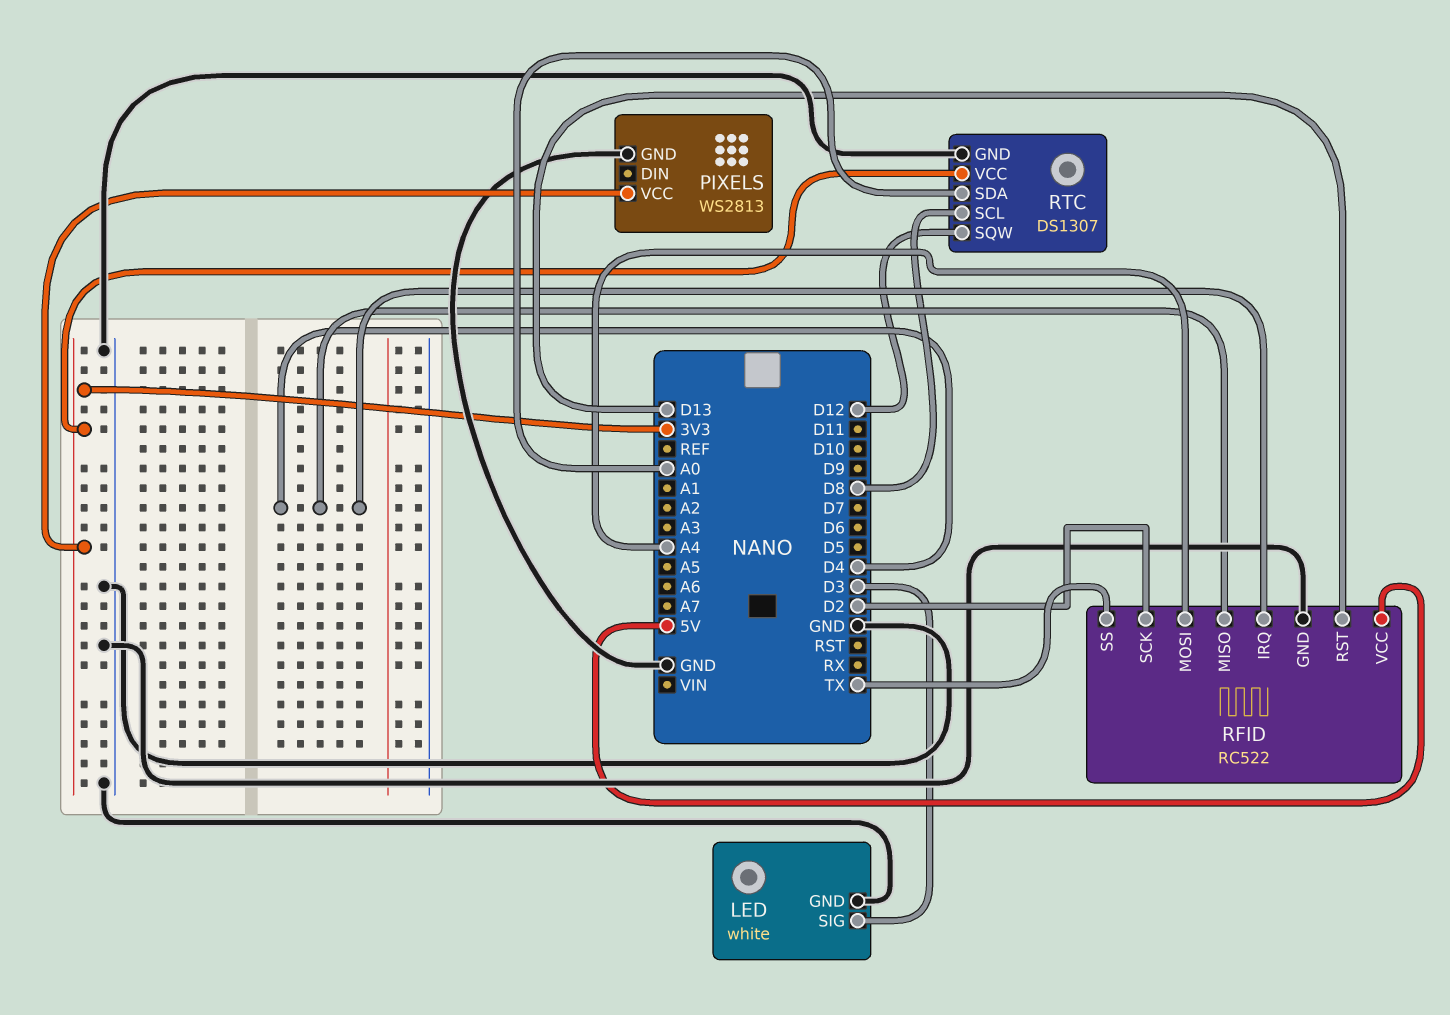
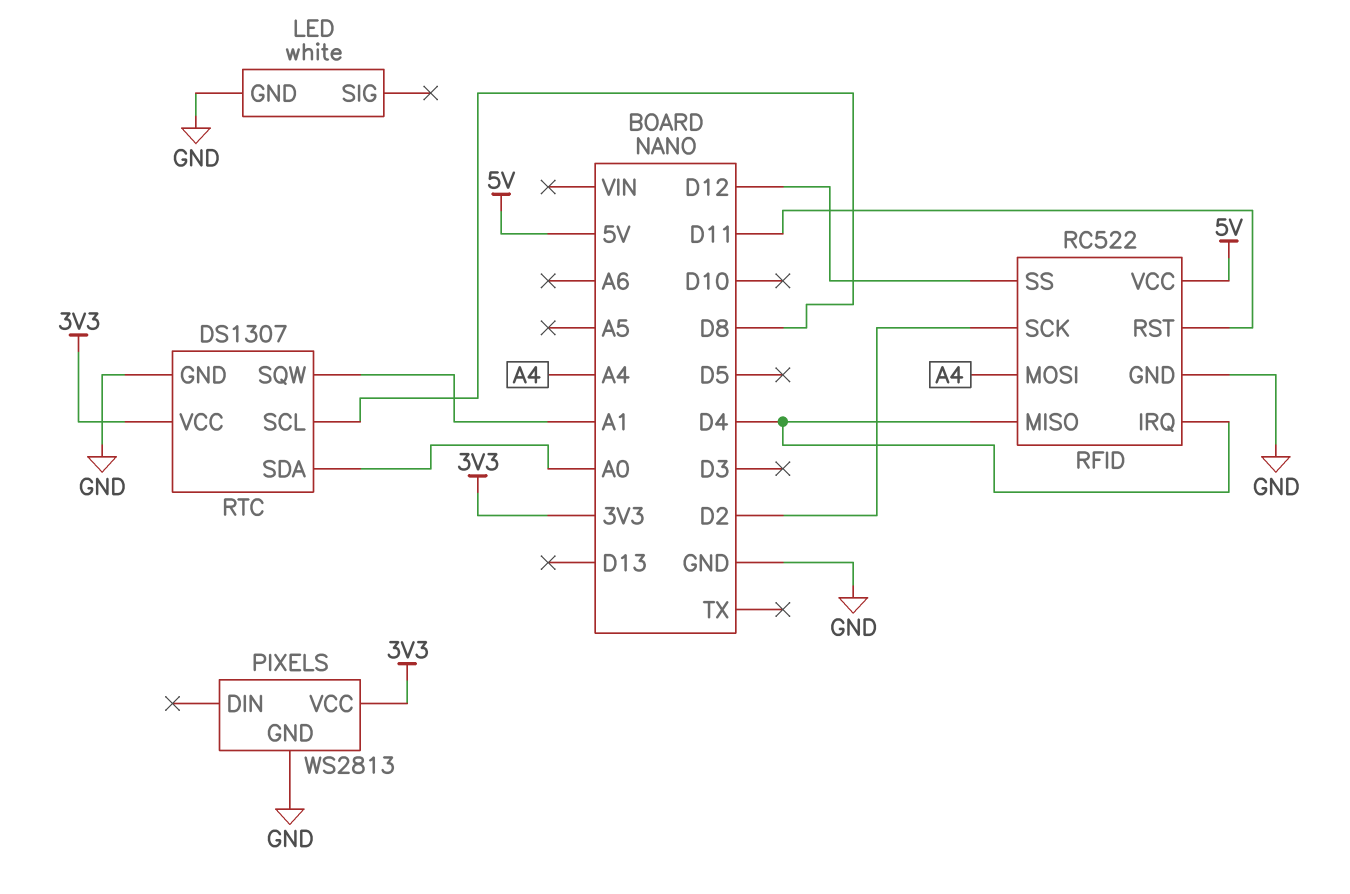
LED pin SIG: D3 -> none
RFID pin RST: D13 -> D11
RFID pin SS: TX -> D12
RTC pin SQW: D12 -> A1

